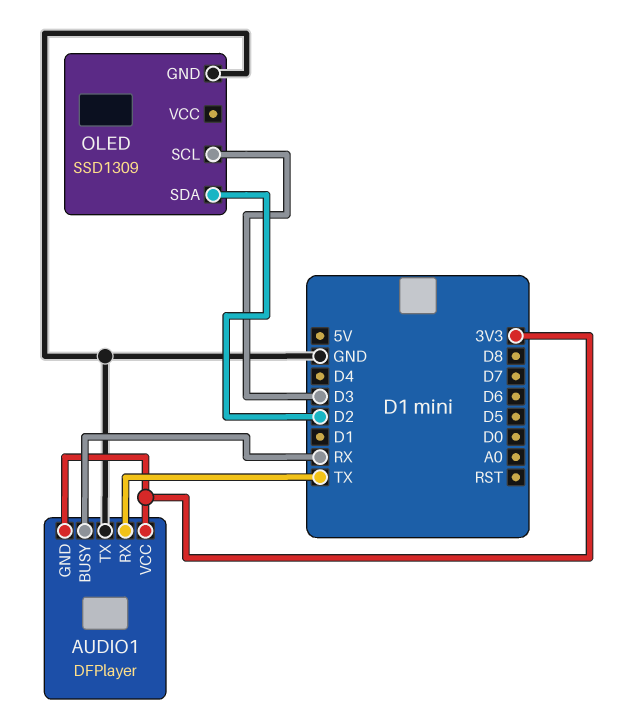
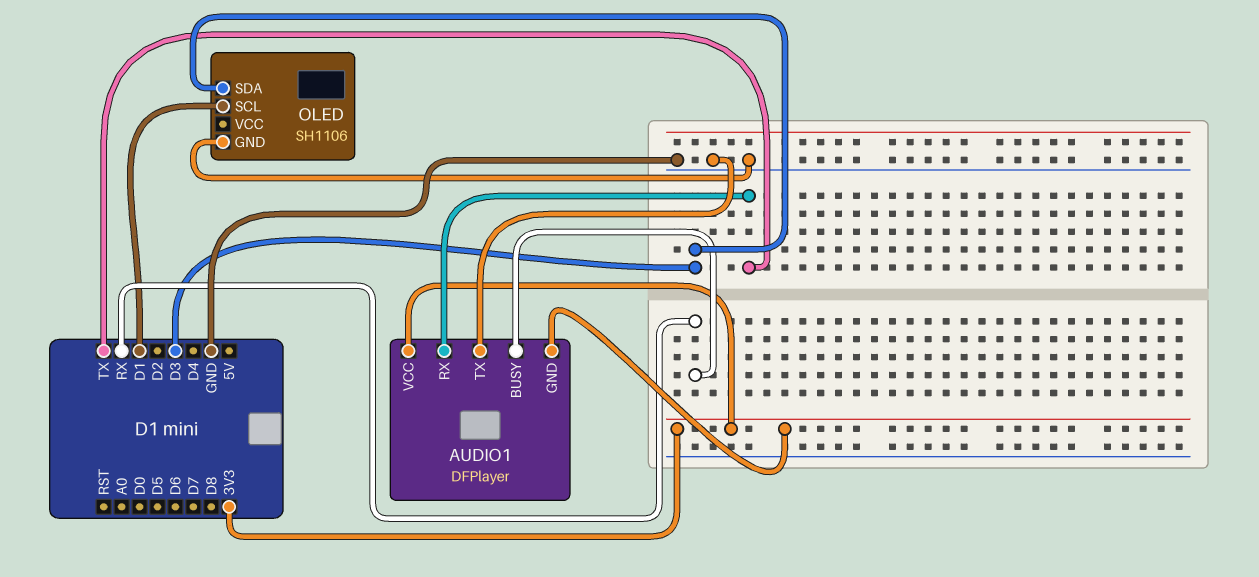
OLED: SSD1309 -> SH1106
OLED pin SCL: D3 -> D1
OLED pin SDA: D2 -> D3

